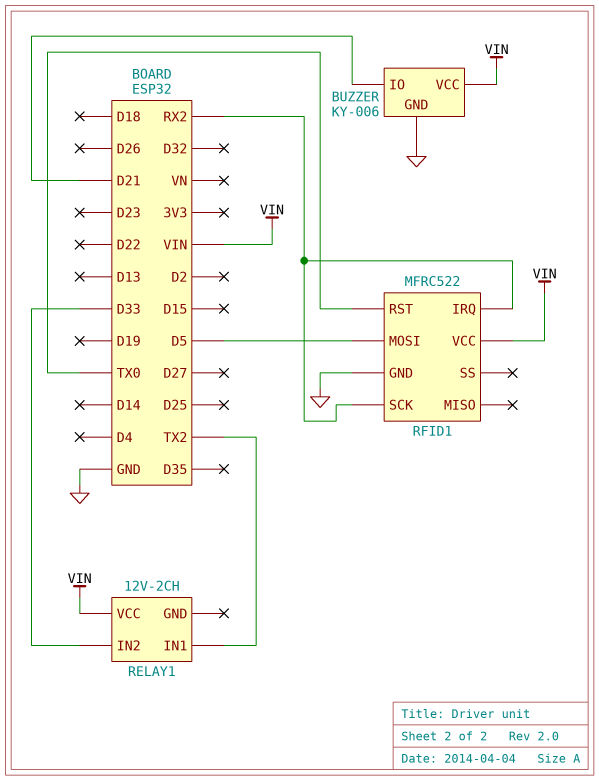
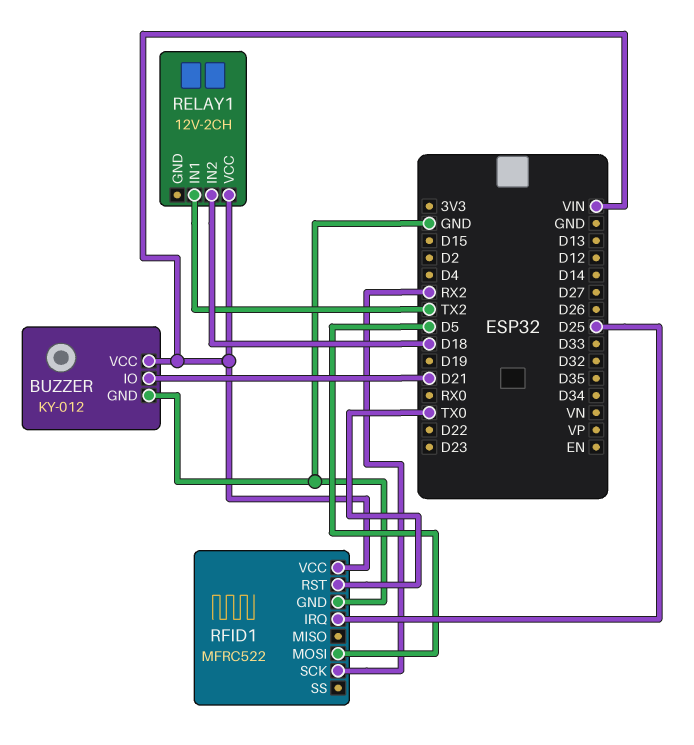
BUZZER: KY-006 -> KY-012
RELAY1 pin IN2: D33 -> D18
RFID1 pin IRQ: RX2 -> D25

